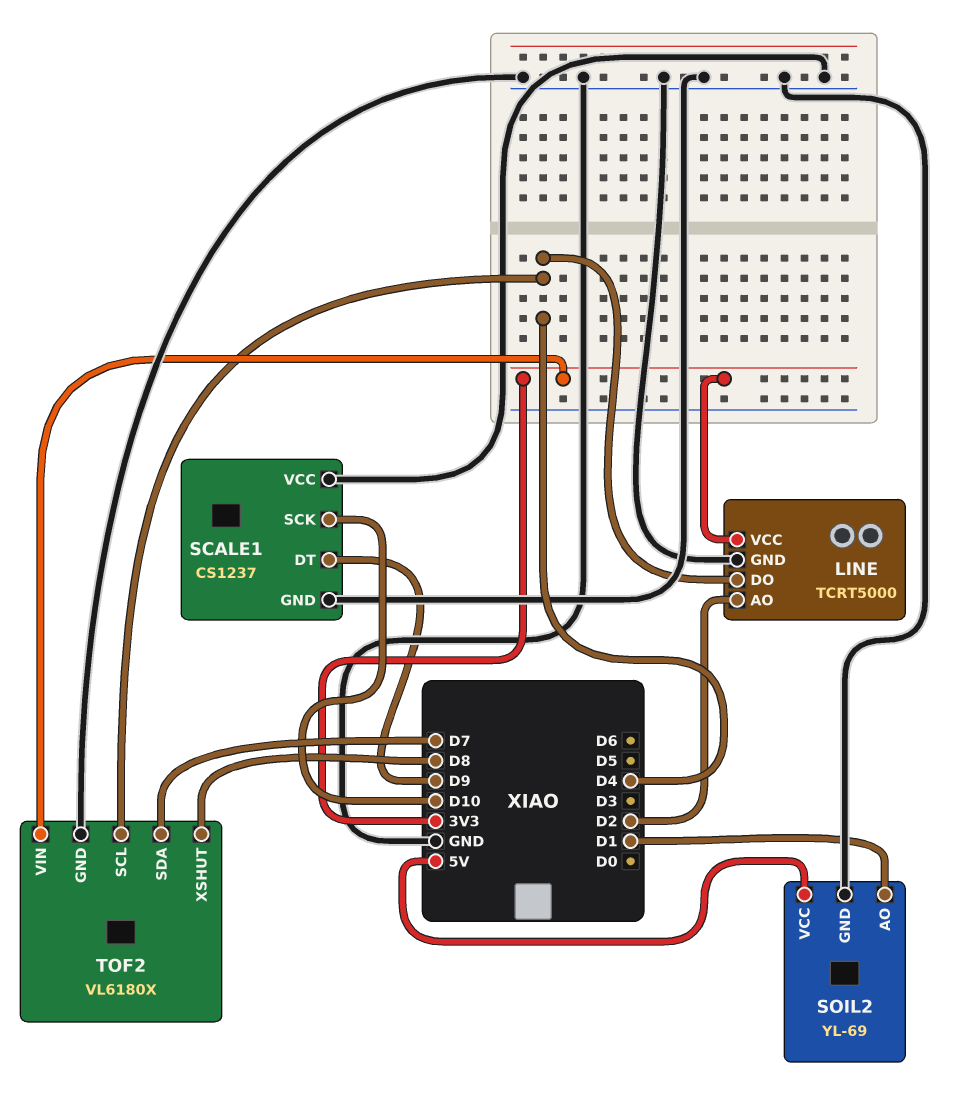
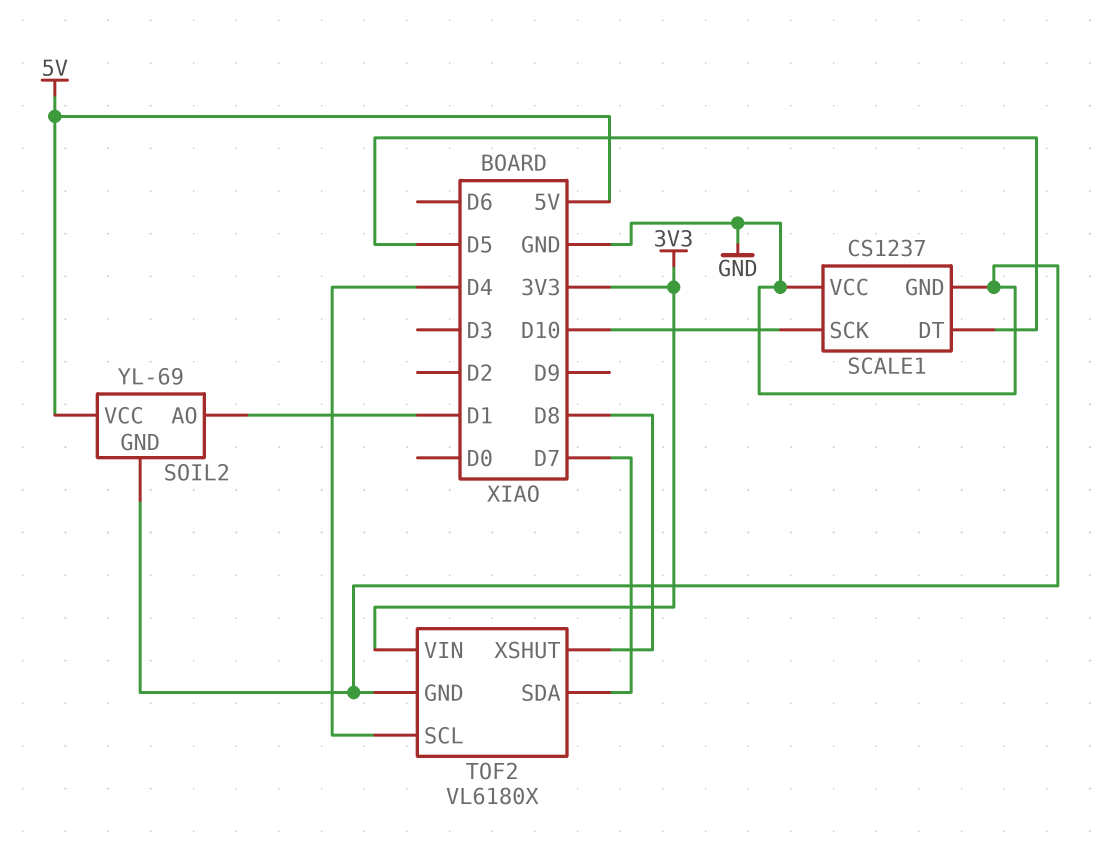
LINE: TCRT5000 -> none
LINE pin AO: D2 -> none
LINE pin DO: D4 -> none
LINE pin GND: GND -> none
LINE pin VCC: 3V3 -> none
SCALE1 pin DT: D9 -> D5

